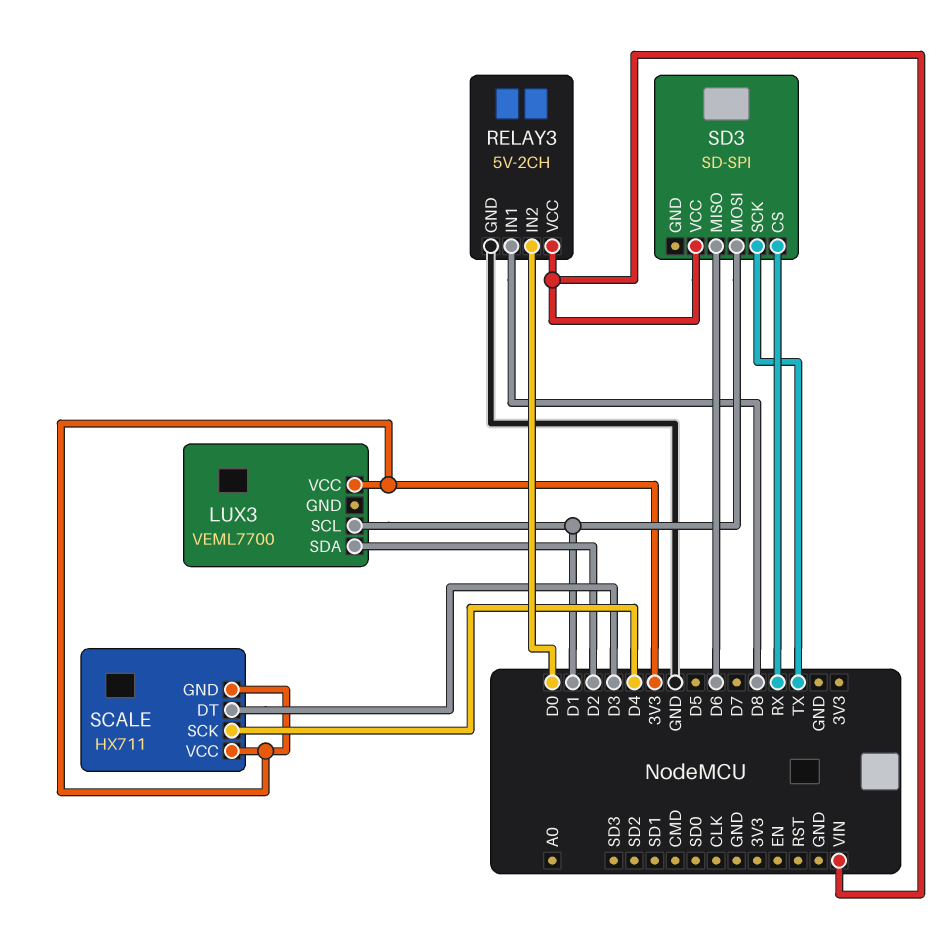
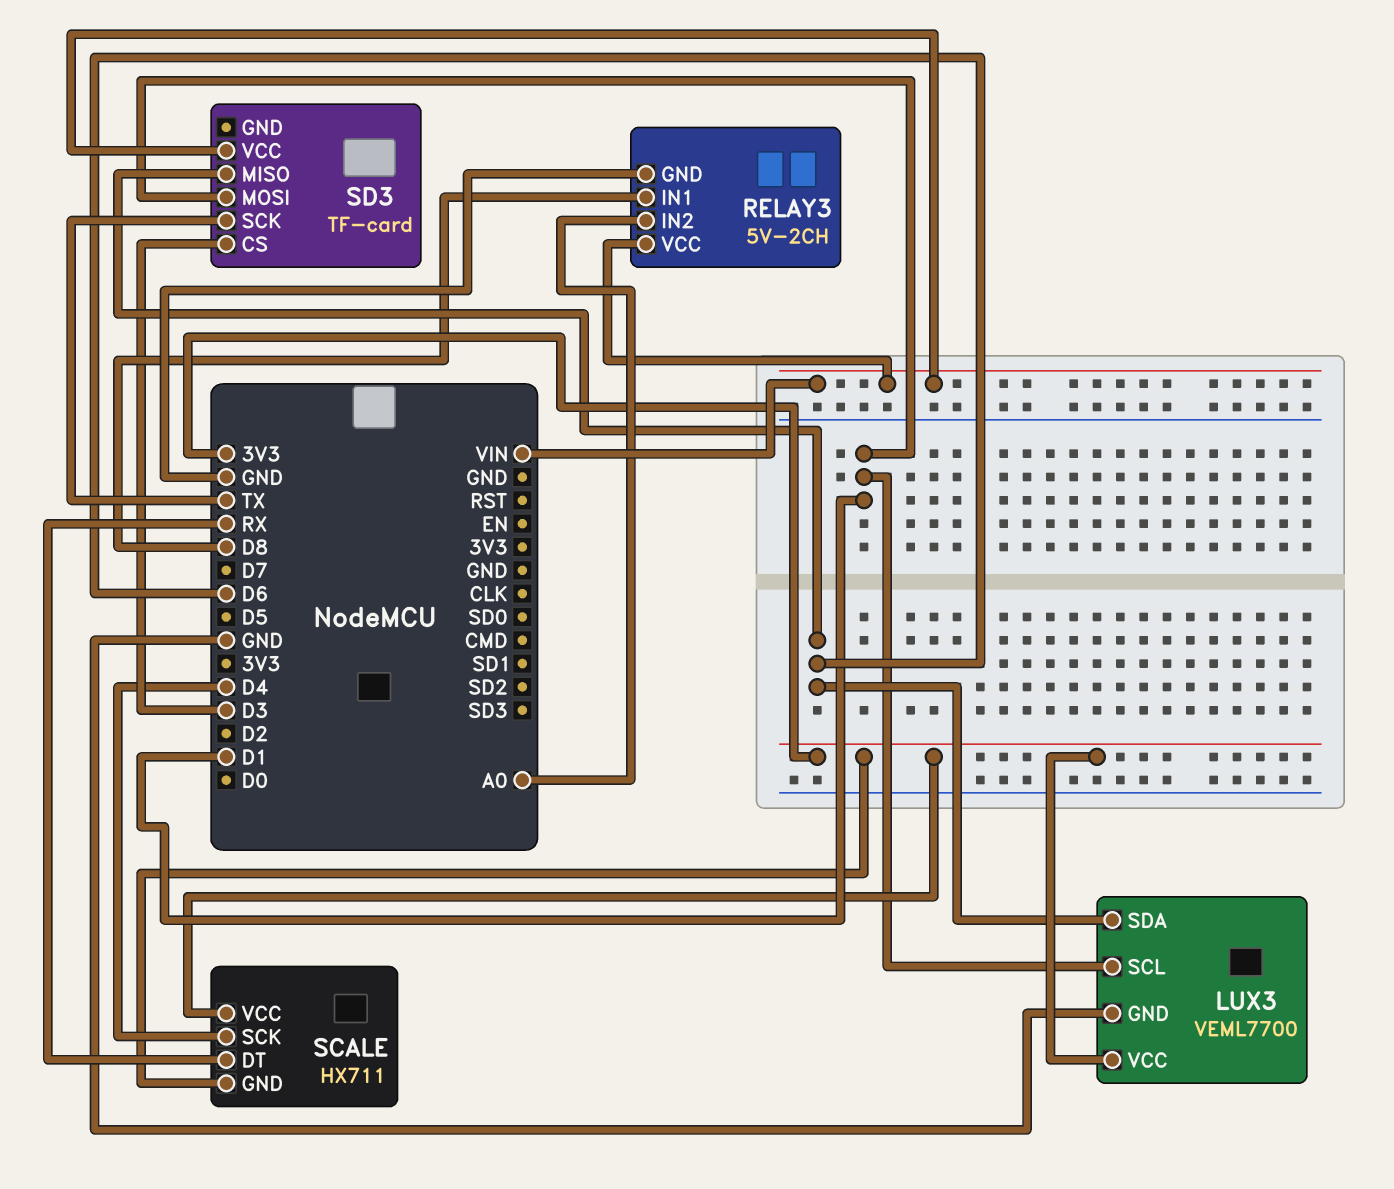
LUX3 pin GND: none -> GND
LUX3 pin SDA: D2 -> D6
RELAY3 pin IN2: D0 -> A0
SCALE pin DT: D3 -> RX
SD3: SD-SPI -> TF-card
SD3 pin CS: RX -> D3

